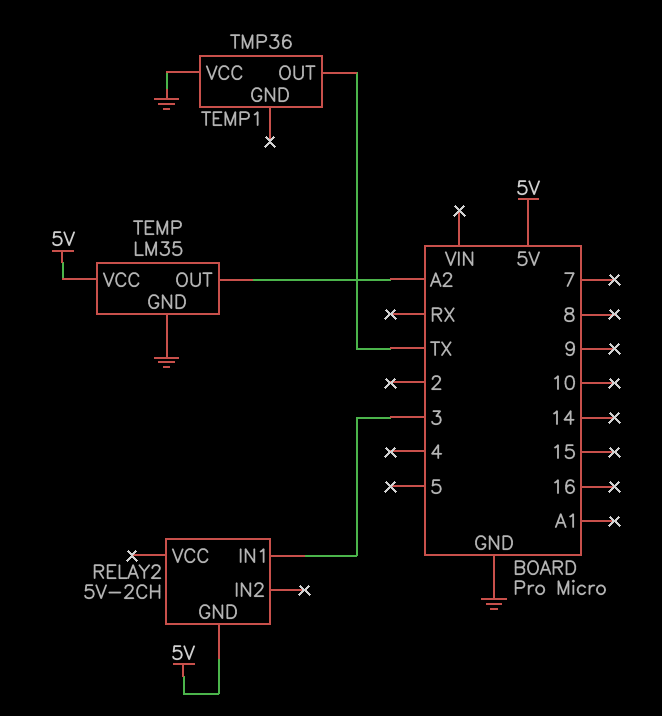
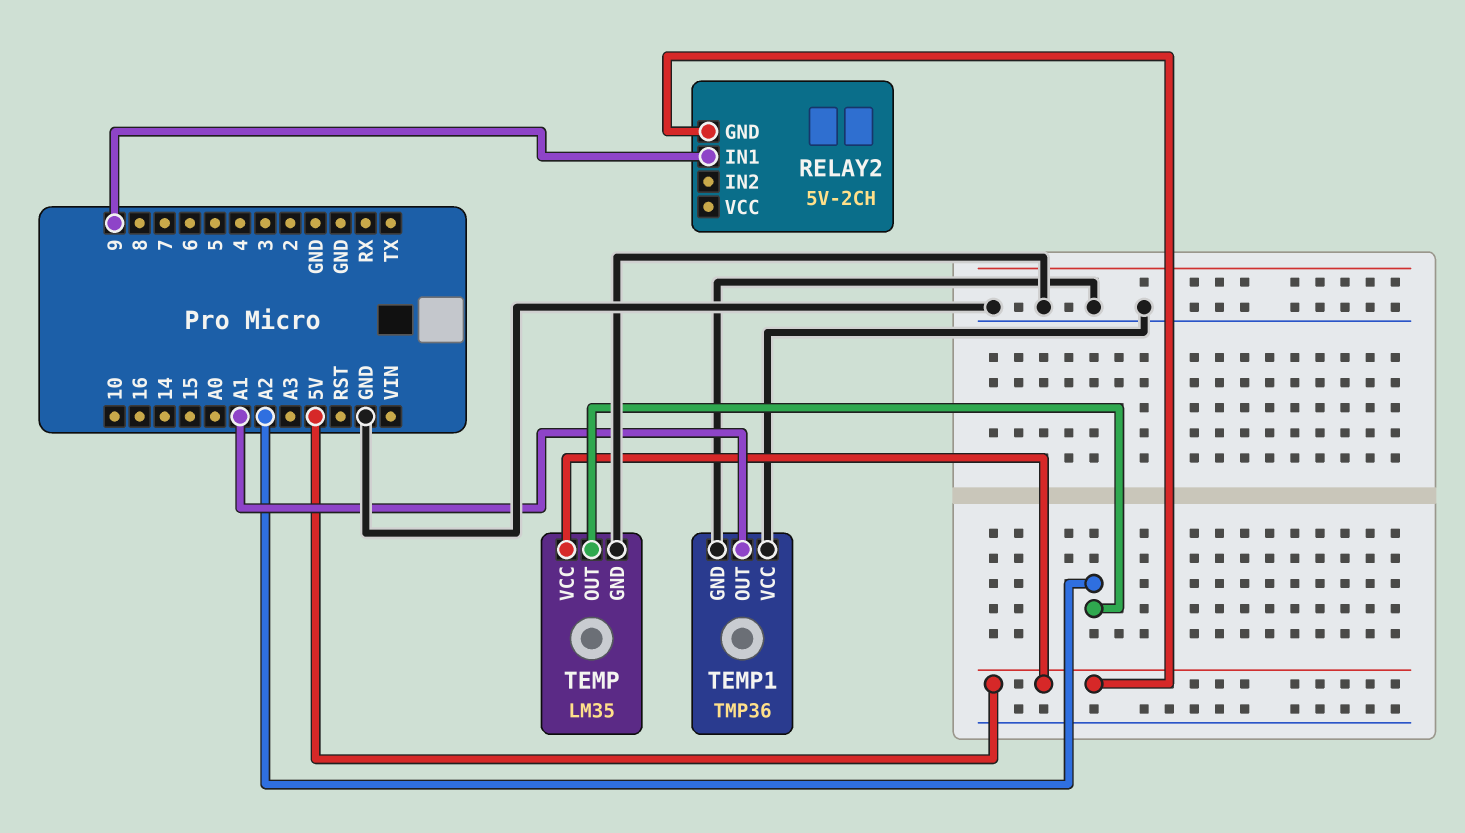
RELAY2 pin IN1: 3 -> 9
TEMP1 pin GND: none -> GND
TEMP1 pin OUT: TX -> A1

